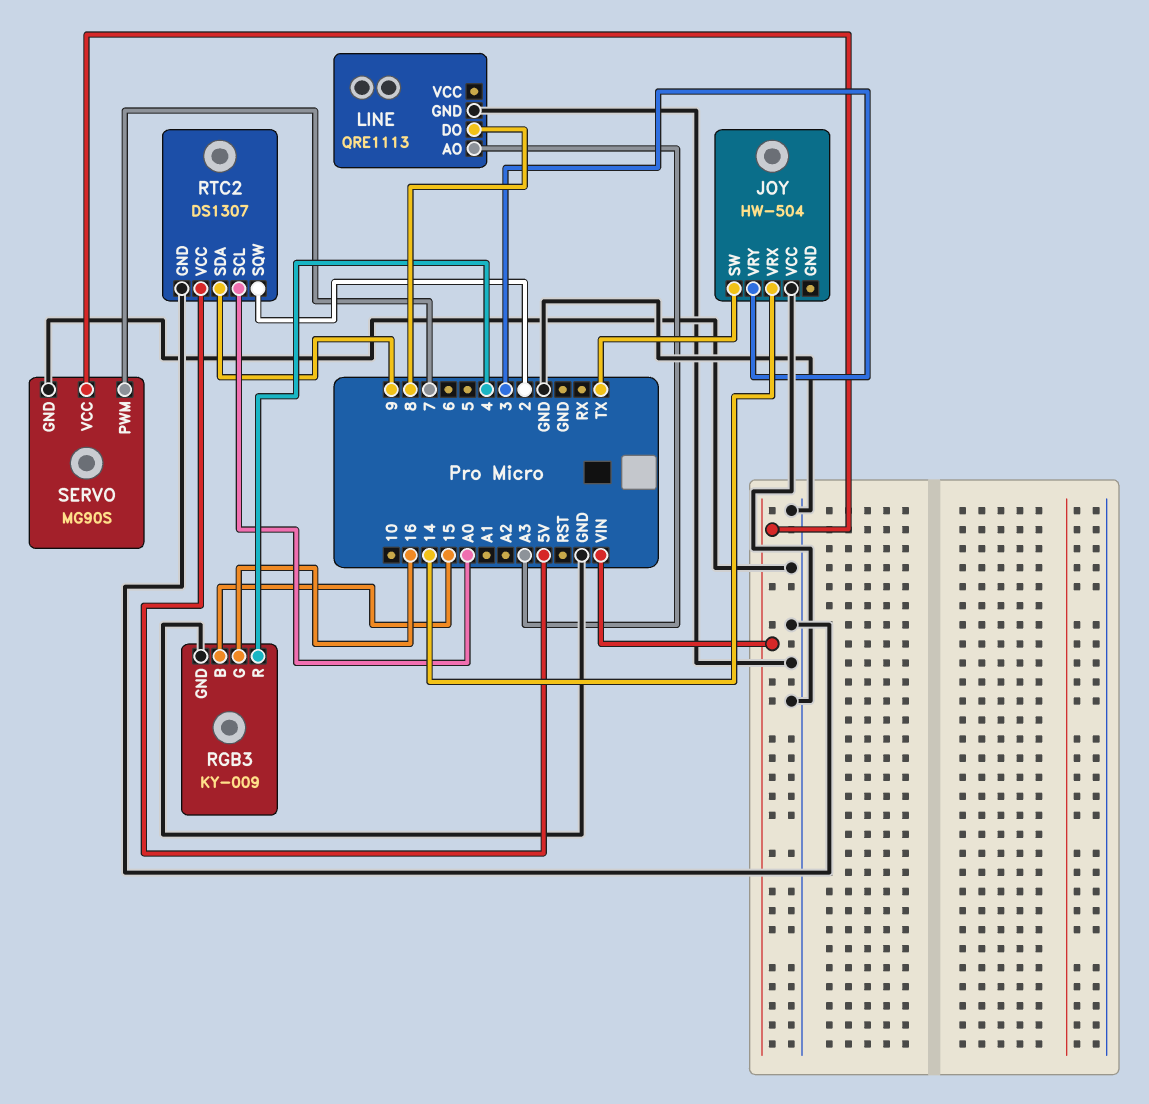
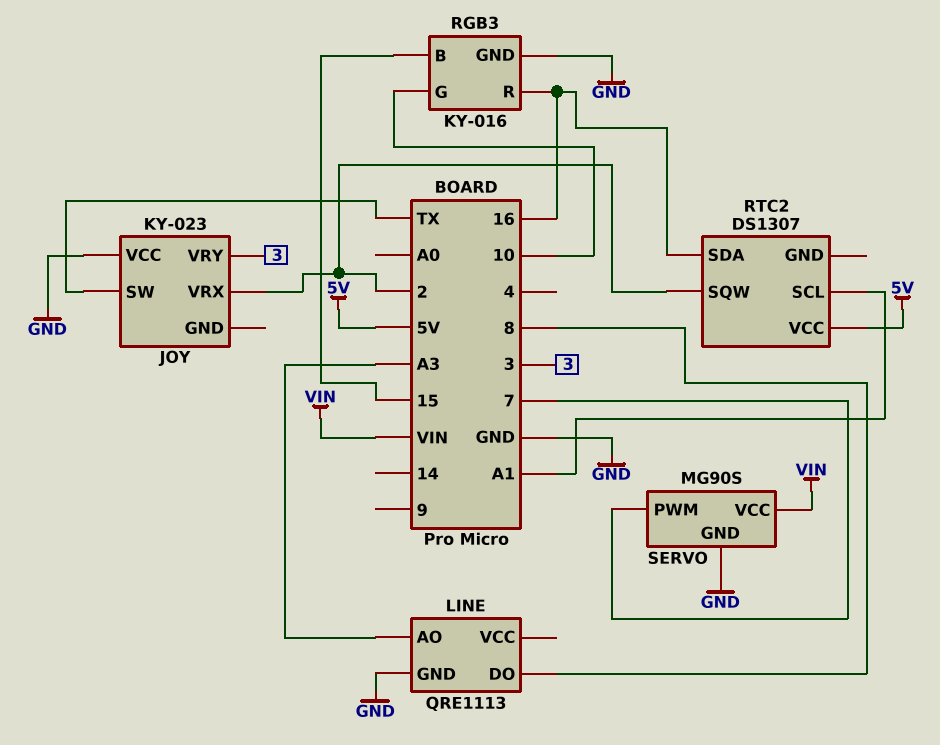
JOY: HW-504 -> KY-023
JOY pin VRX: 14 -> 2
RGB3: KY-009 -> KY-016
RGB3 pin G: 16 -> 10
RGB3 pin R: 4 -> 16
RTC2 pin GND: GND -> none
RTC2 pin SCL: A0 -> A1
RTC2 pin SDA: 9 -> 16

